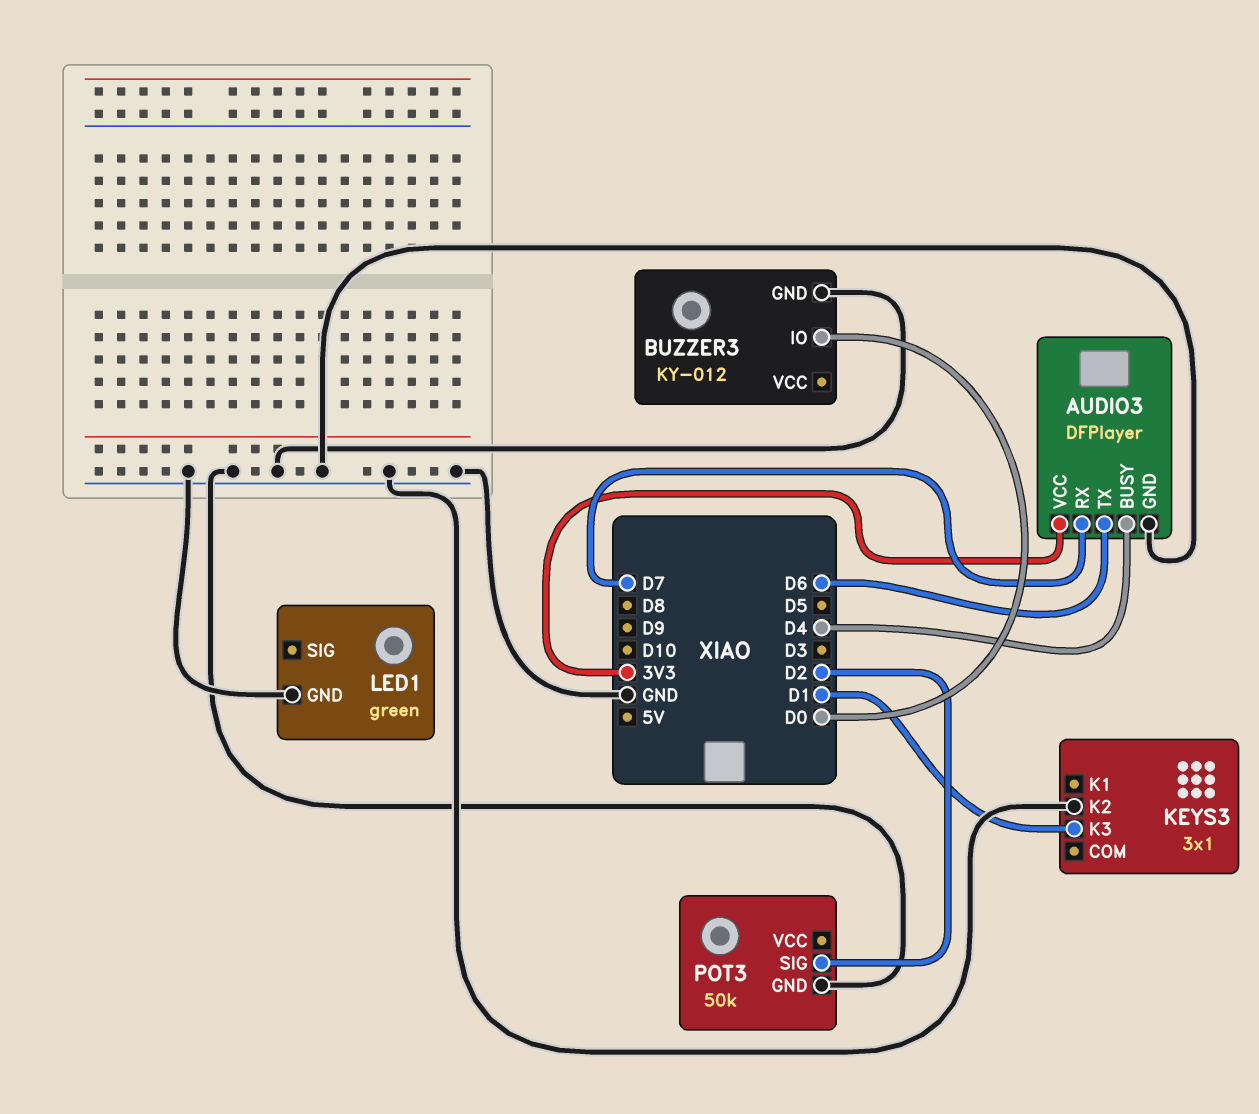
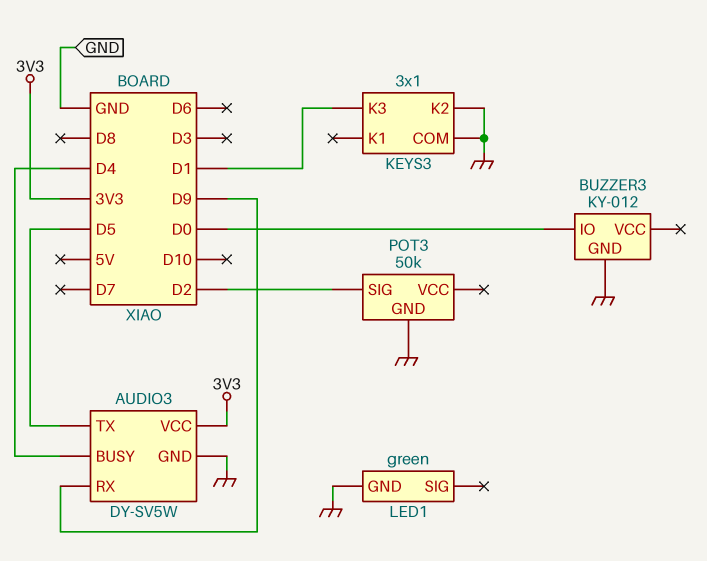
AUDIO3: DFPlayer -> DY-SV5W
AUDIO3 pin RX: D7 -> D9
AUDIO3 pin TX: D6 -> D5
KEYS3 pin COM: none -> GND

